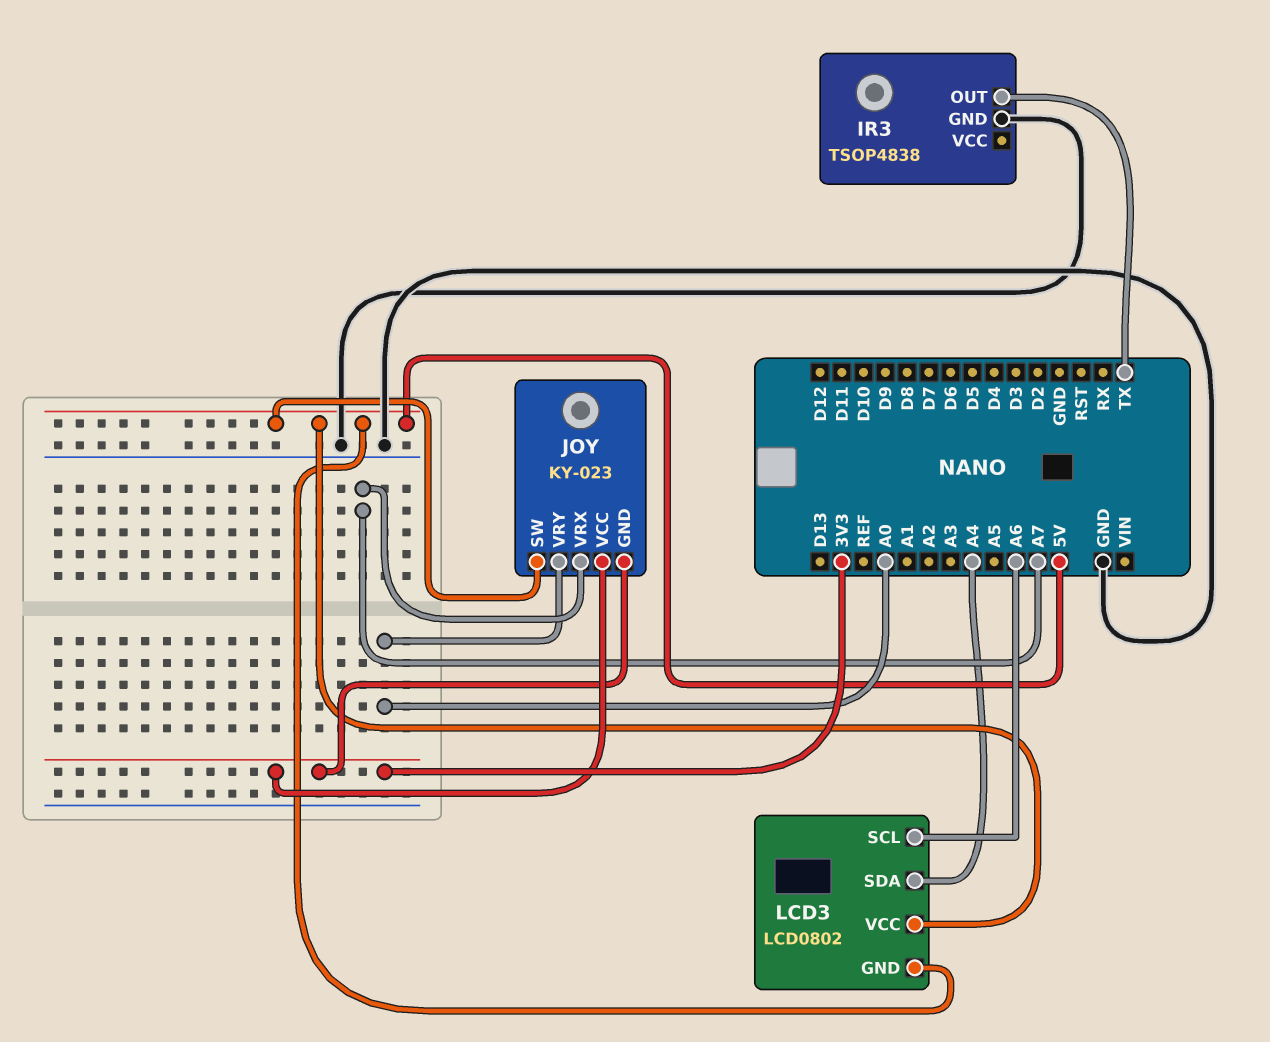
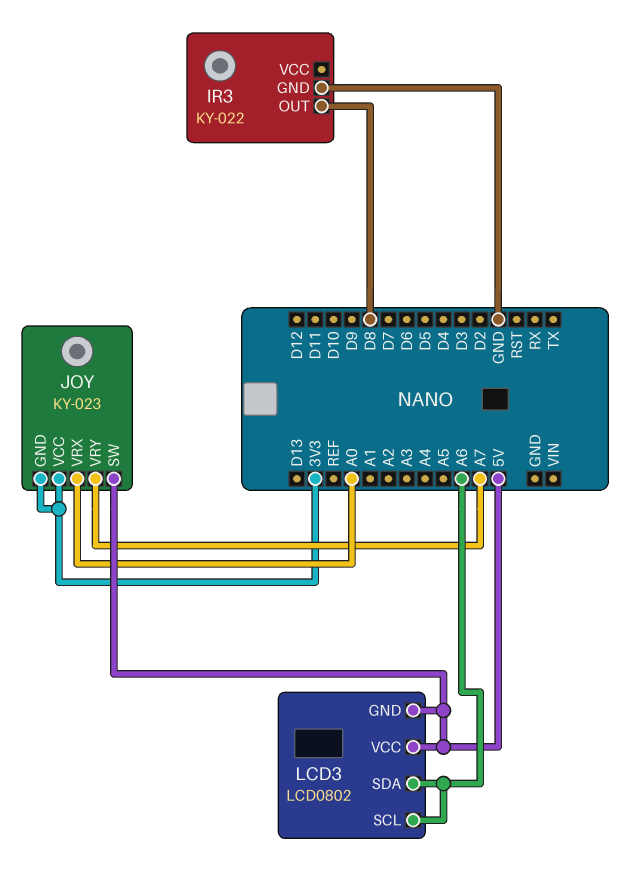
IR3: TSOP4838 -> KY-022
IR3 pin OUT: TX -> D8
JOY pin VRX: A7 -> A0
JOY pin VRY: A0 -> A7
LCD3 pin SDA: A4 -> A6

